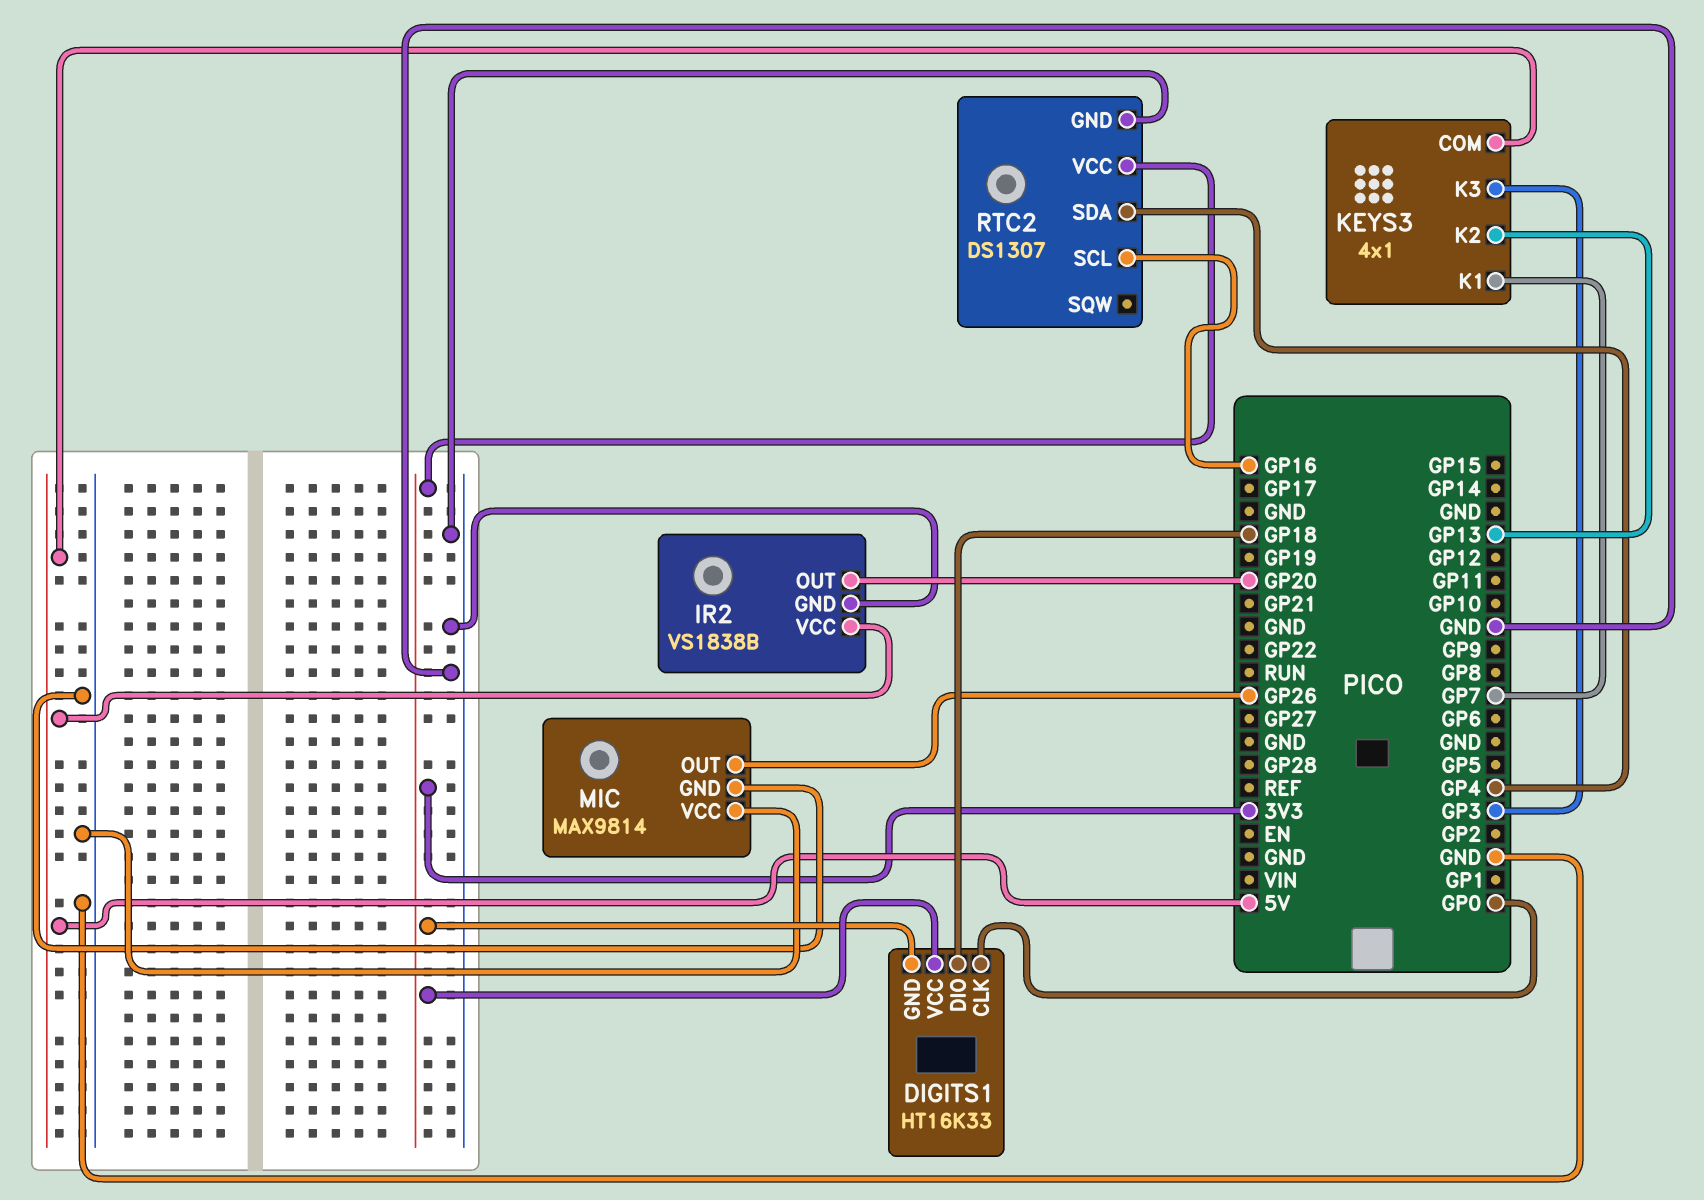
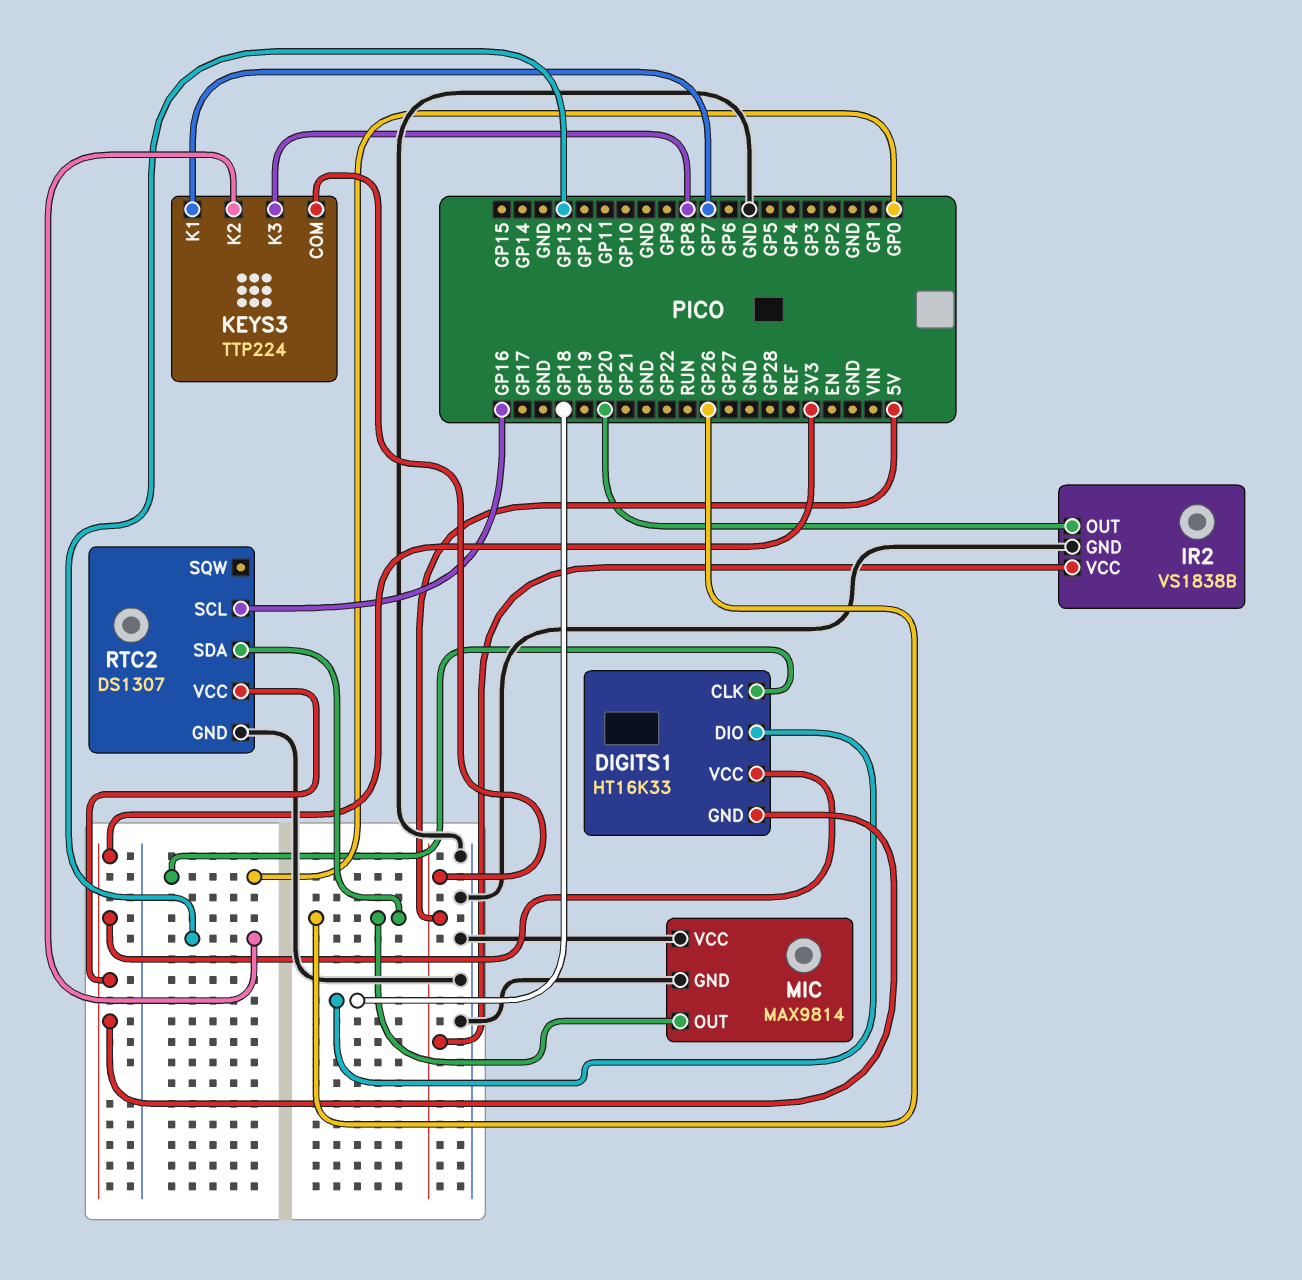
KEYS3: 4x1 -> TTP224
KEYS3 pin K3: GP3 -> GP8
RTC2 pin SDA: GP4 -> GP26

